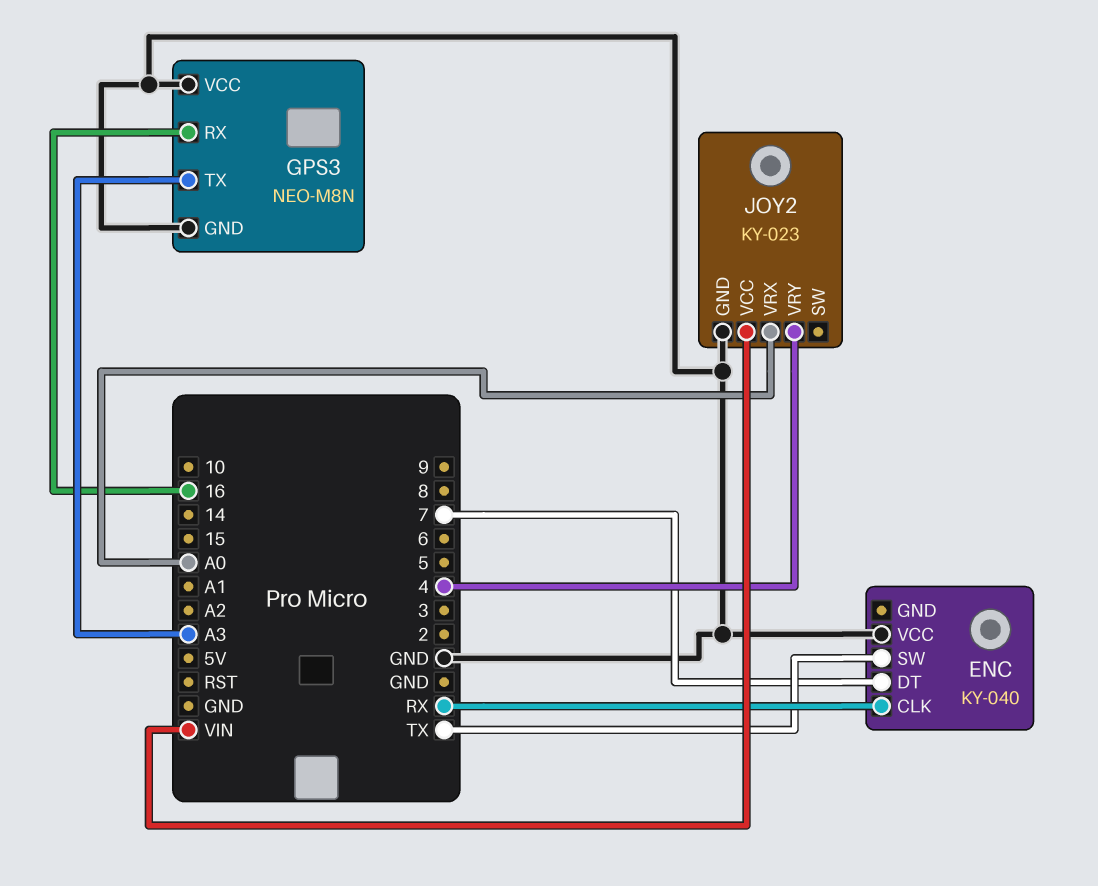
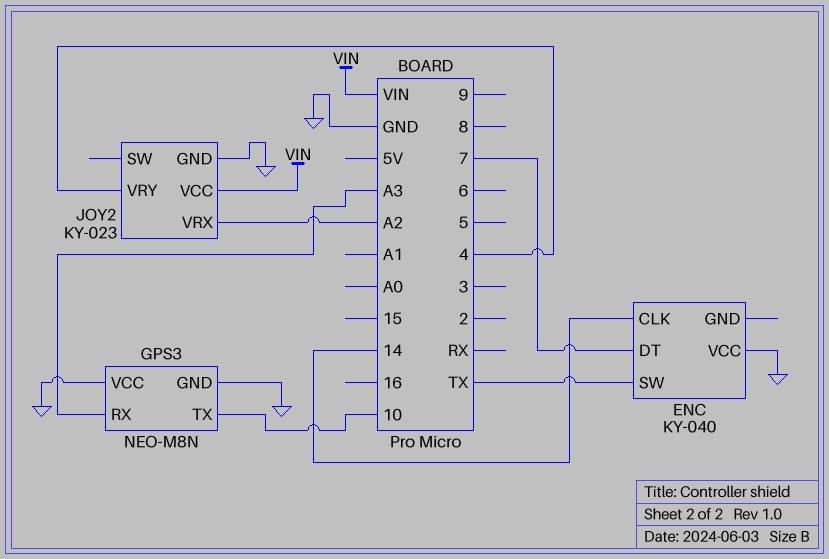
ENC pin CLK: RX -> 14
GPS3 pin RX: 16 -> A3
GPS3 pin TX: A3 -> 10
JOY2 pin VRX: A0 -> A2

